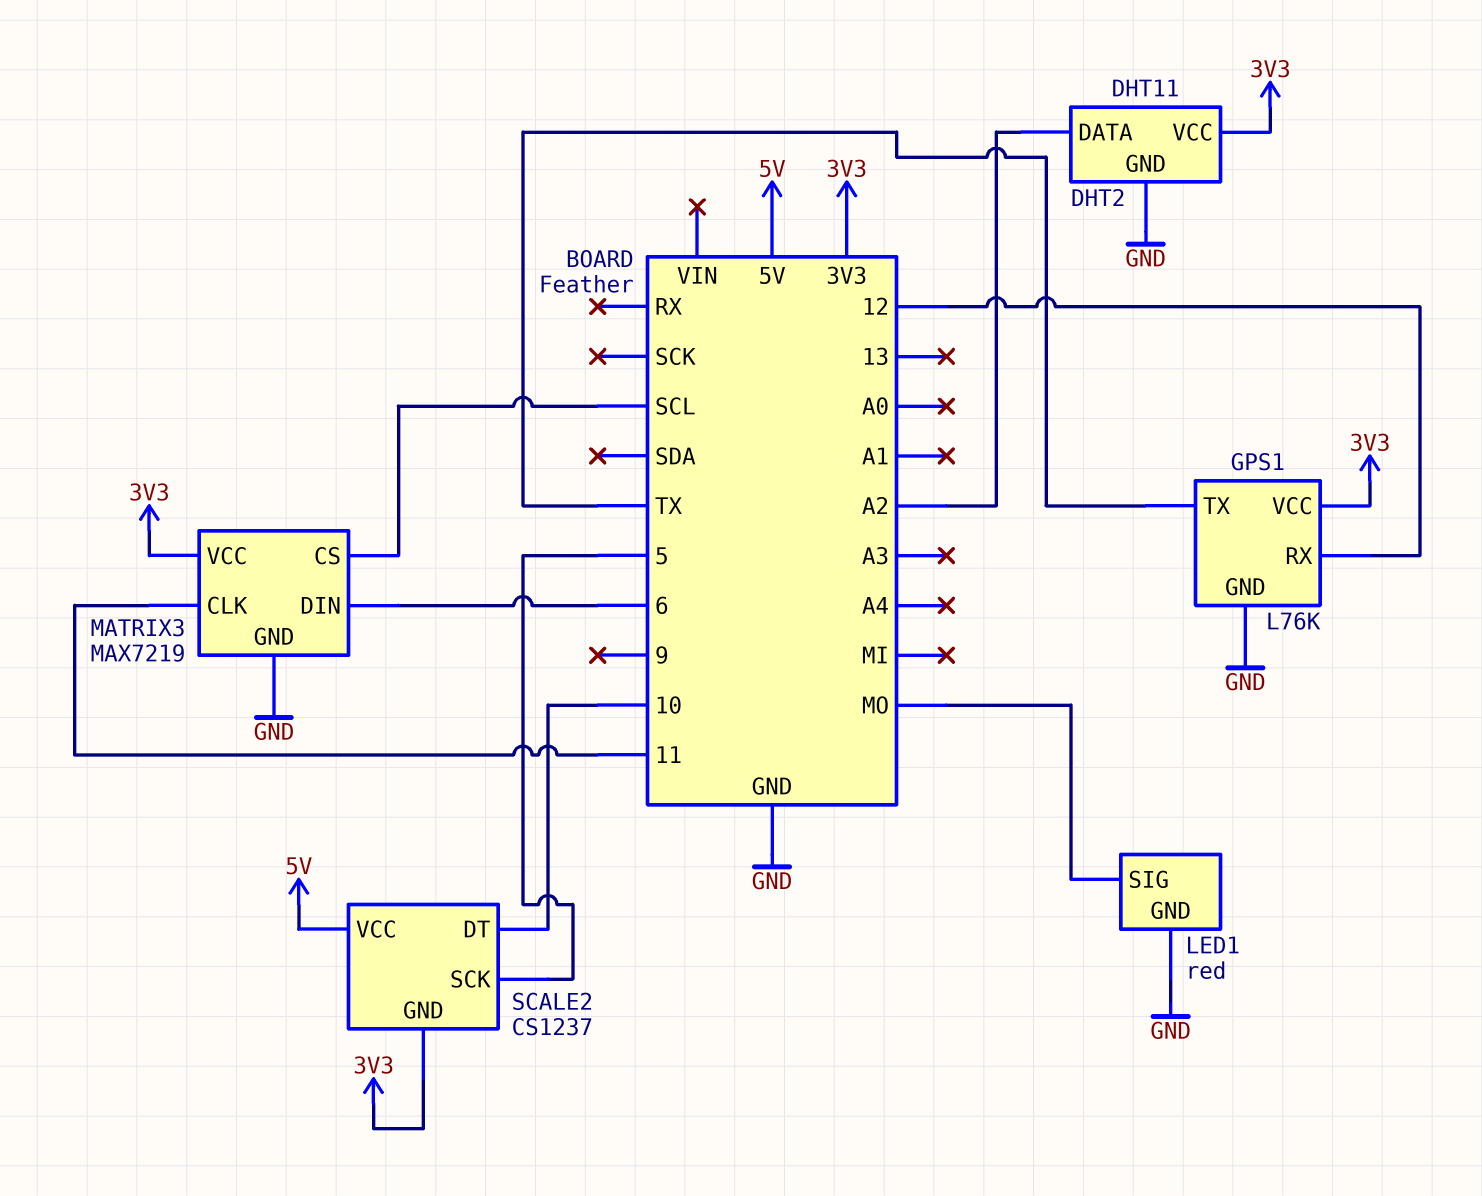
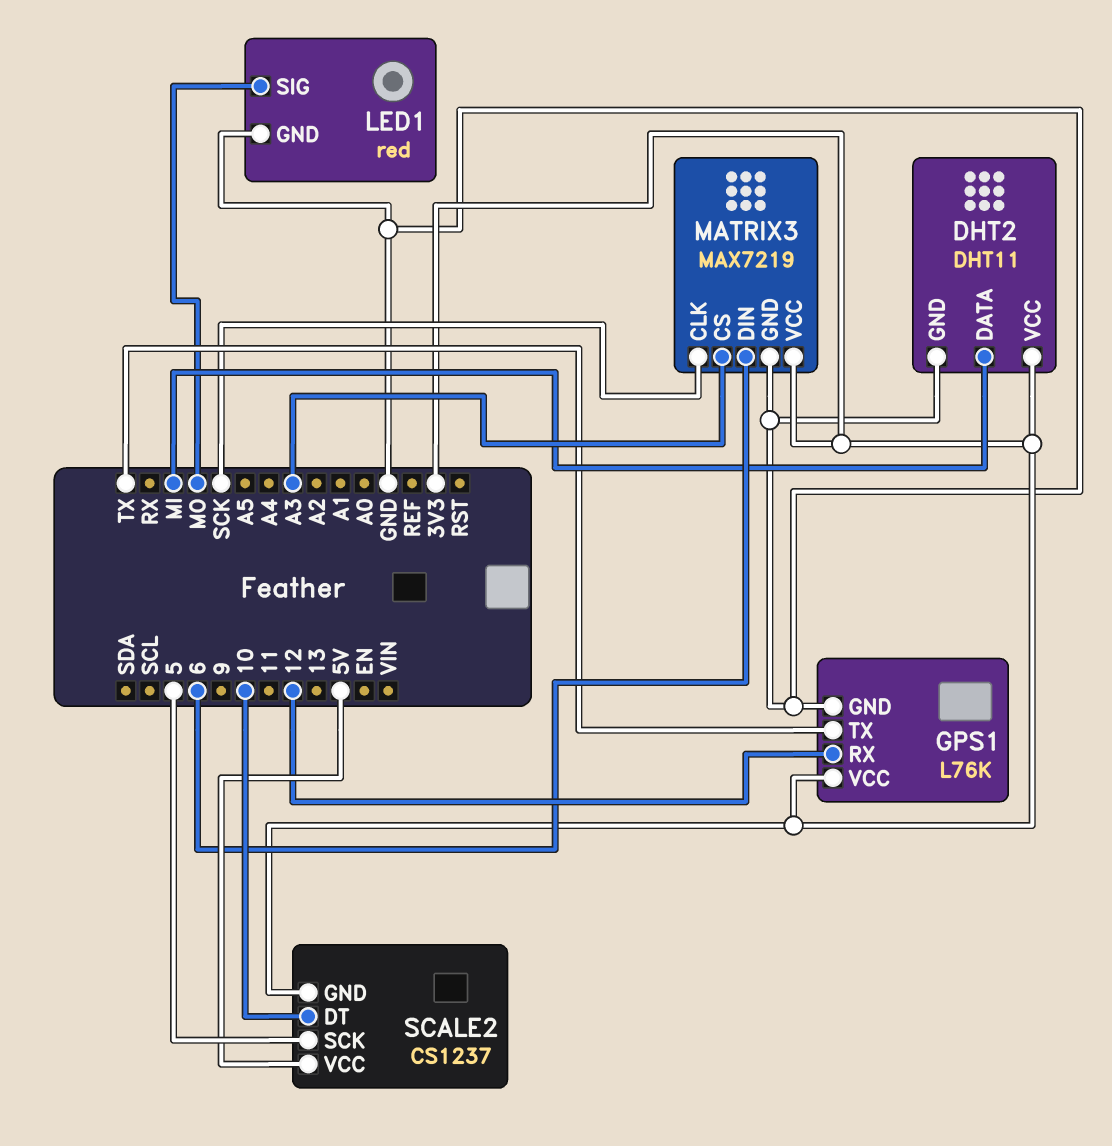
DHT2 pin DATA: A2 -> MI
MATRIX3 pin CLK: 11 -> SCK
MATRIX3 pin CS: SCL -> A3

